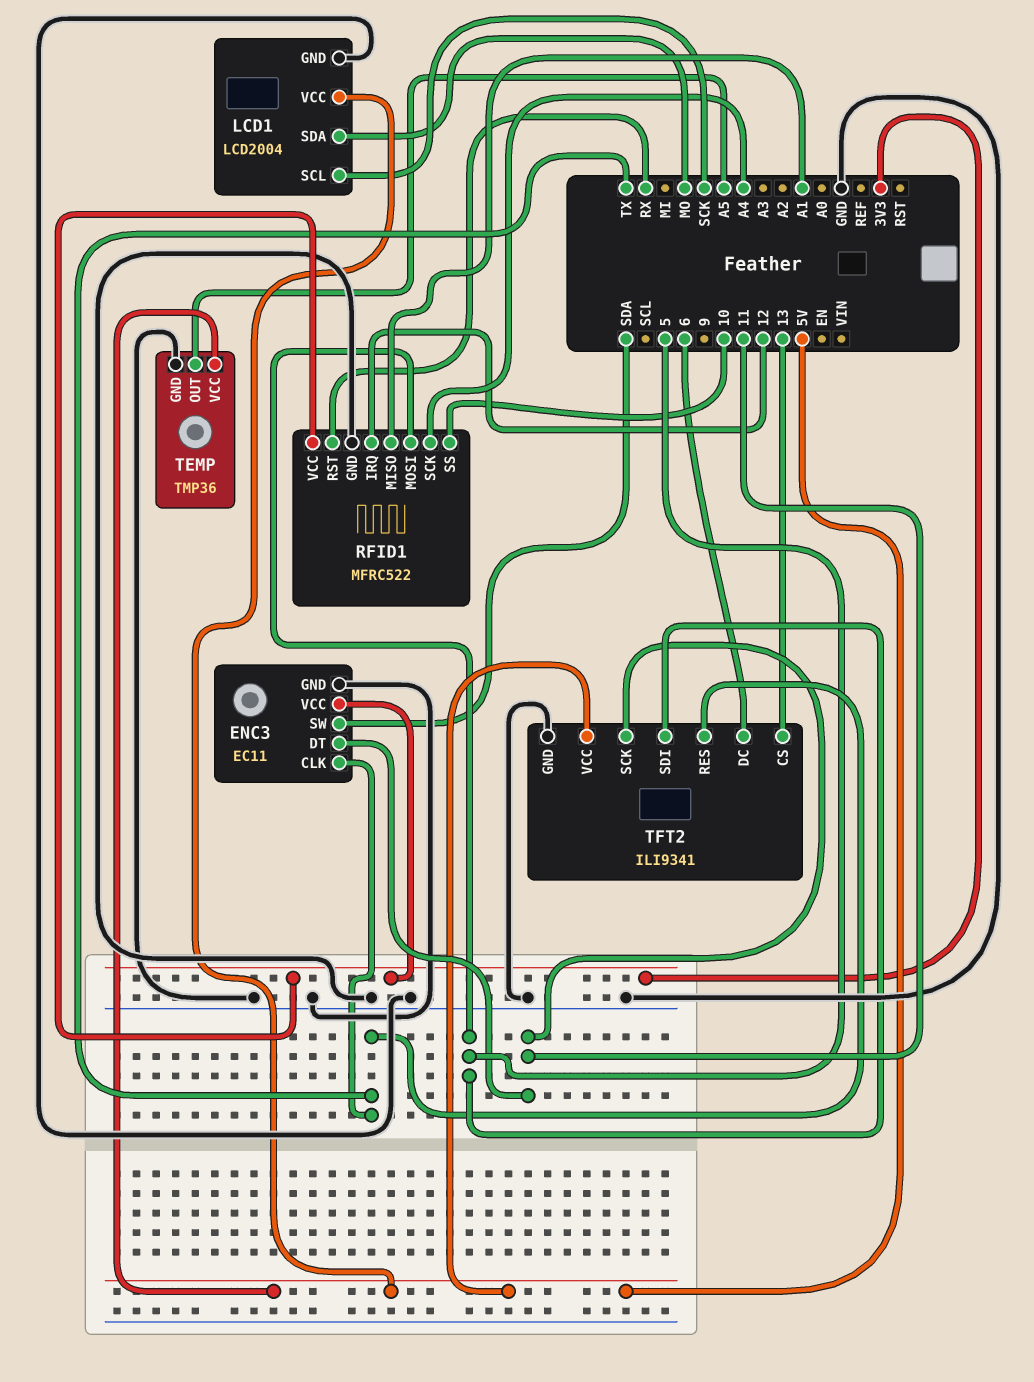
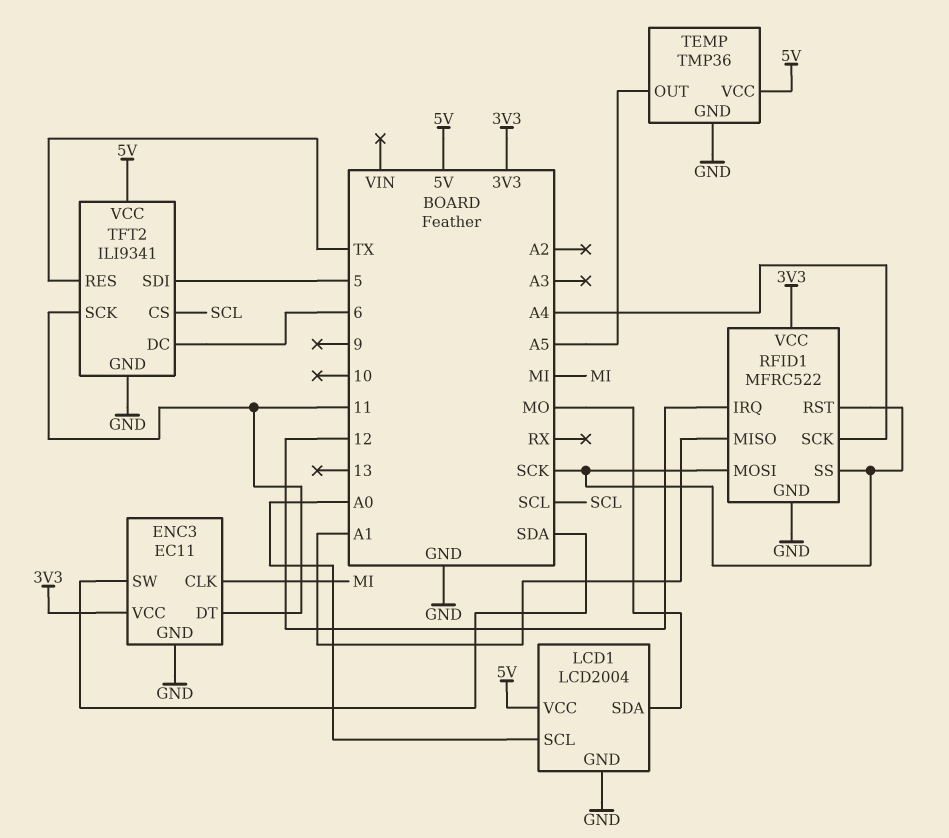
ENC3 pin CLK: TX -> MI
LCD1 pin SCL: SCK -> A0
RFID1 pin MOSI: 5 -> SCK
RFID1 pin RST: RX -> SCK
RFID1 pin SS: 10 -> SCK
TFT2 pin CS: 13 -> SCL

